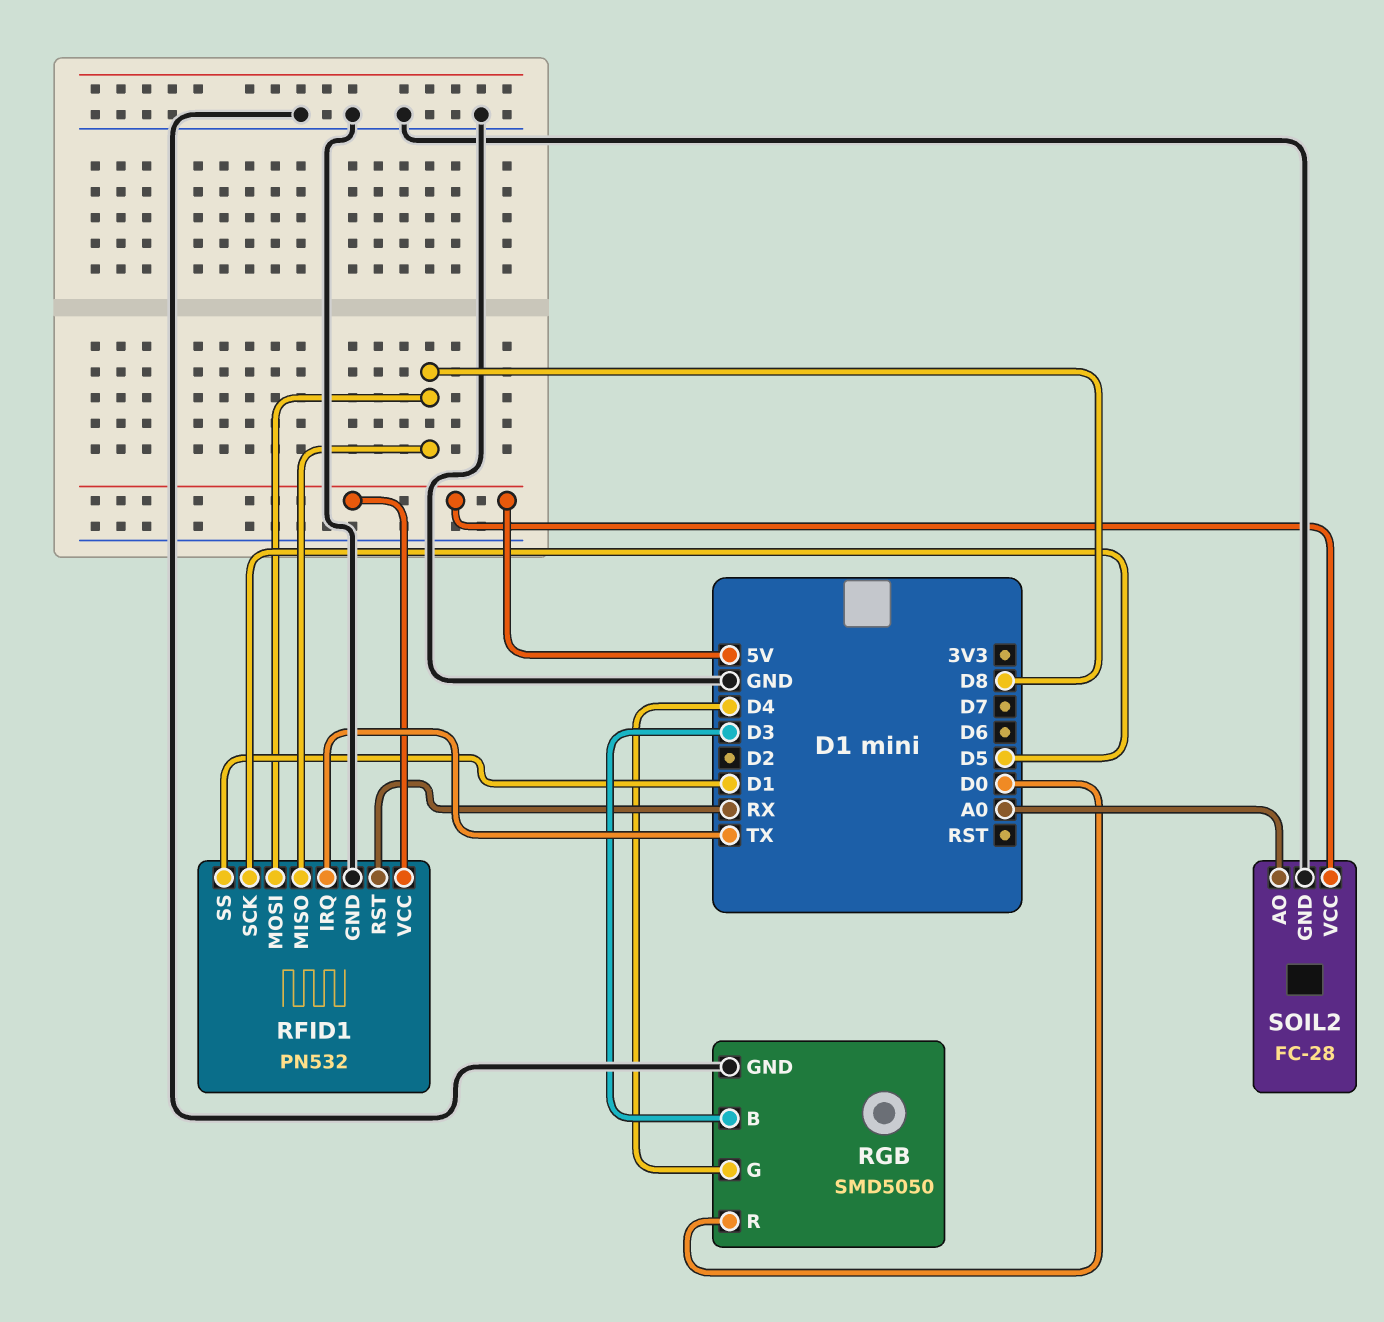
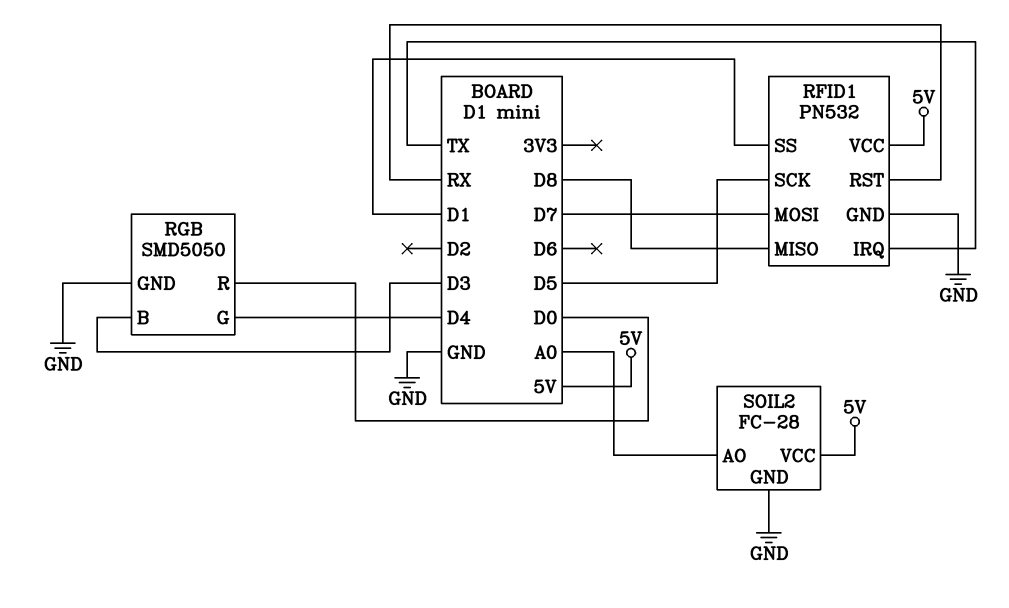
RFID1 pin MOSI: D8 -> D7

